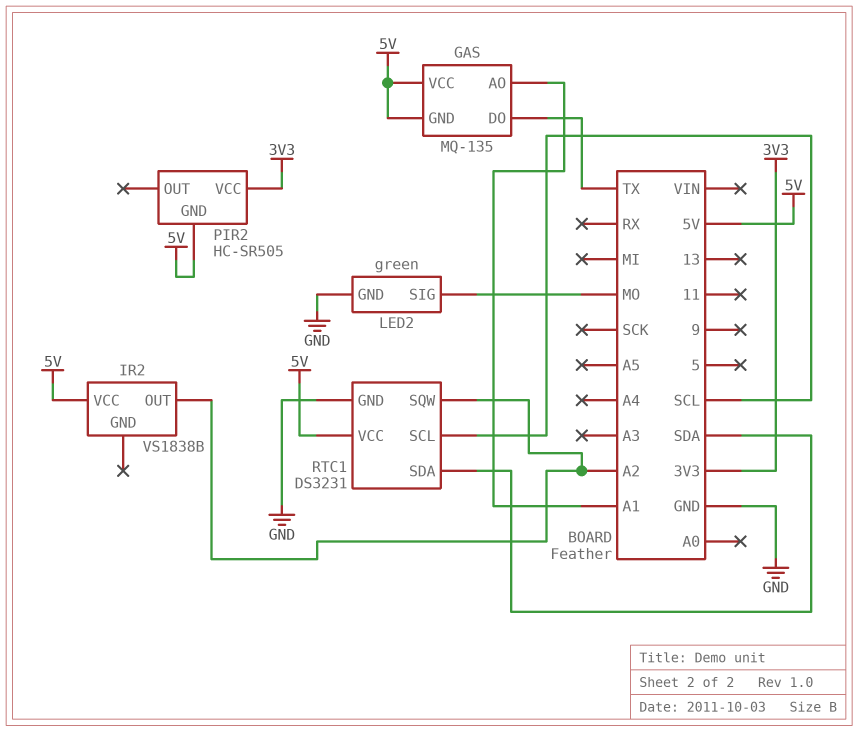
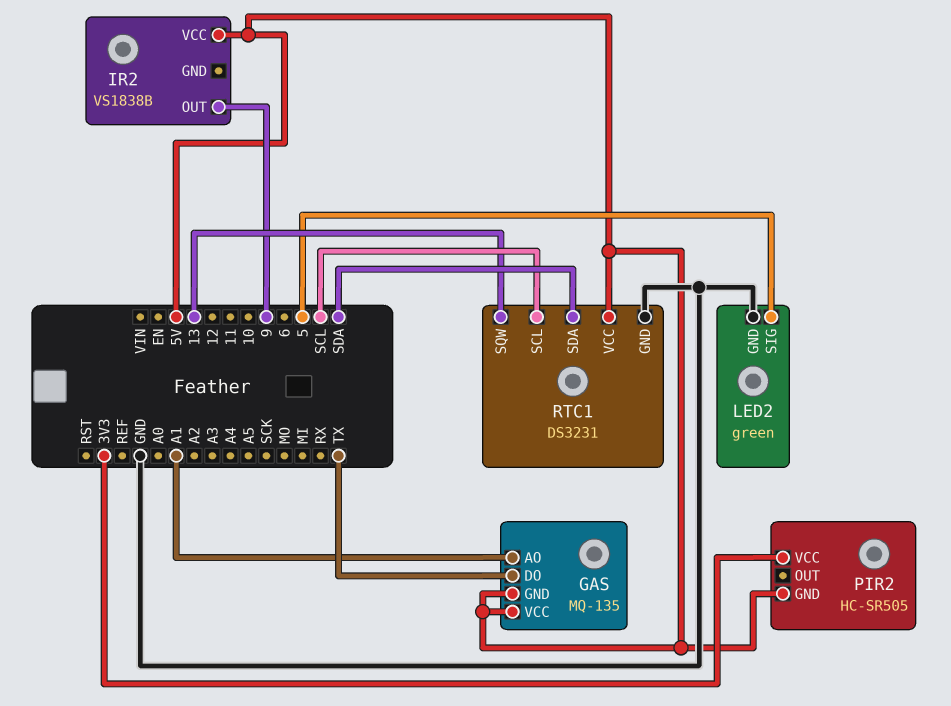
IR2 pin OUT: A2 -> 9
LED2 pin SIG: MO -> 5
RTC1 pin SQW: A2 -> 13

